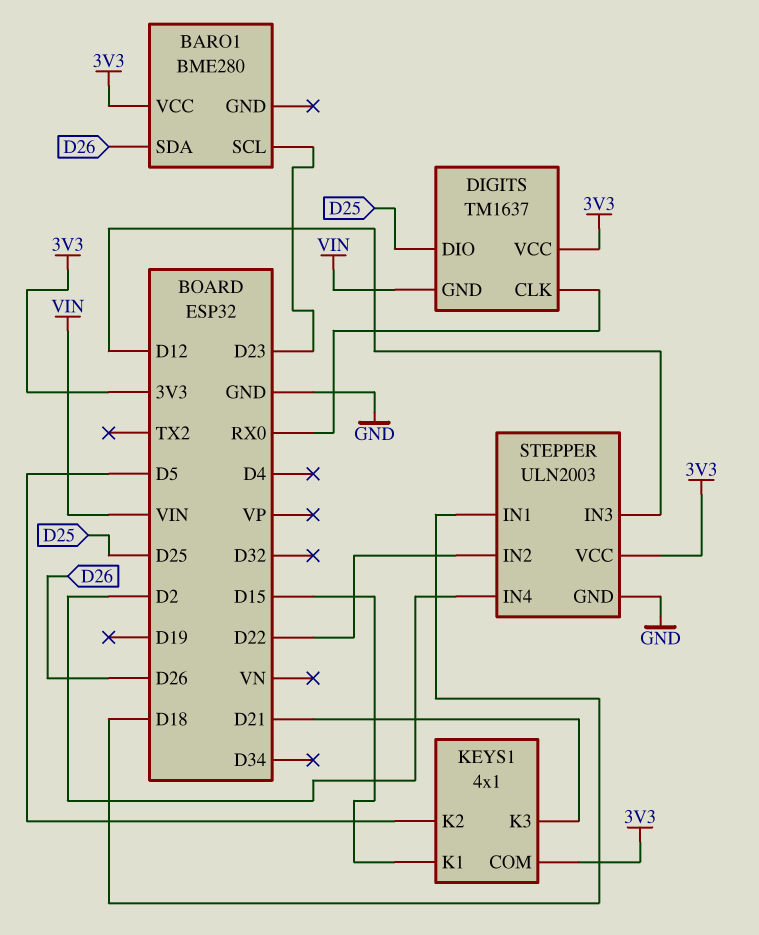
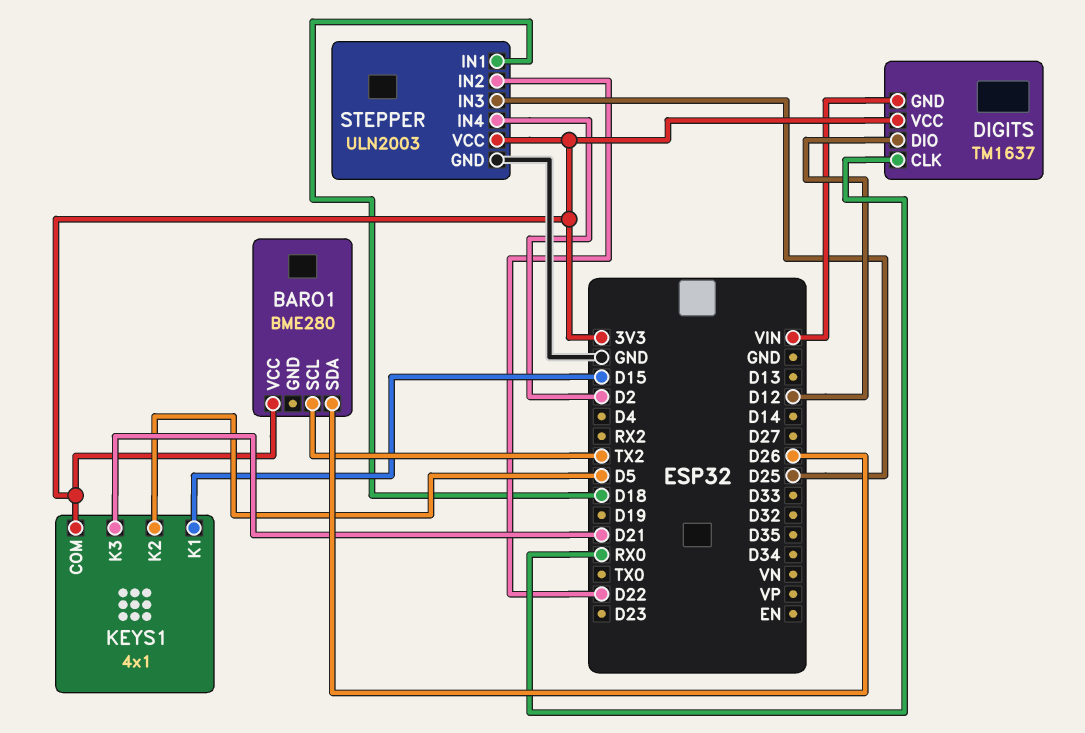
BARO1 pin SCL: D23 -> TX2
DIGITS pin DIO: D25 -> D12
STEPPER pin IN3: D12 -> D25

